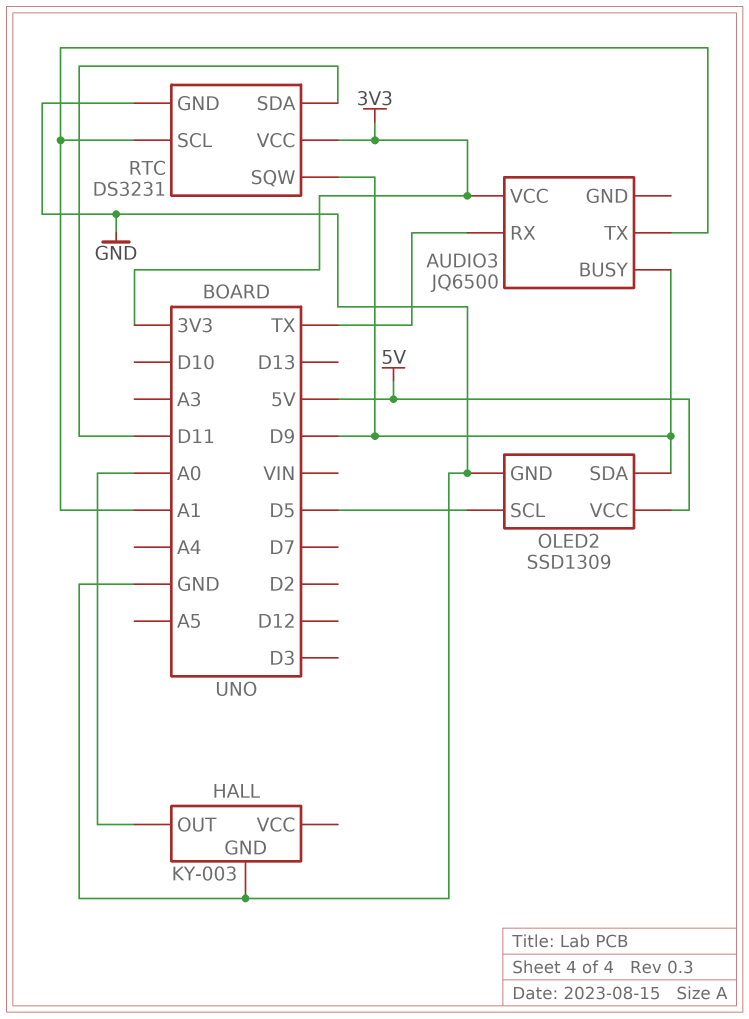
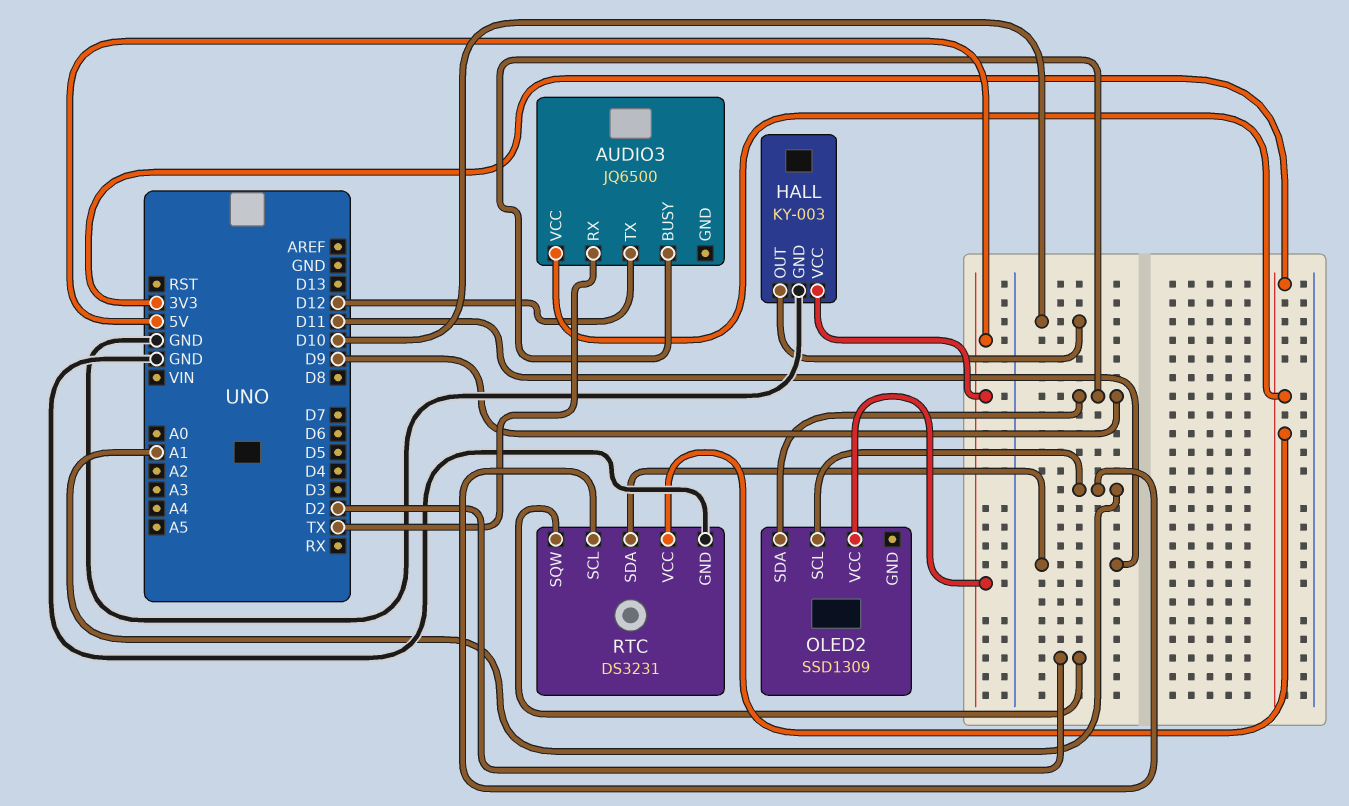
AUDIO3 pin TX: A1 -> D12
HALL pin OUT: A0 -> D10
HALL pin VCC: none -> 5V
OLED2 pin GND: GND -> none
OLED2 pin SCL: D5 -> A1
RTC pin SQW: D9 -> D2

